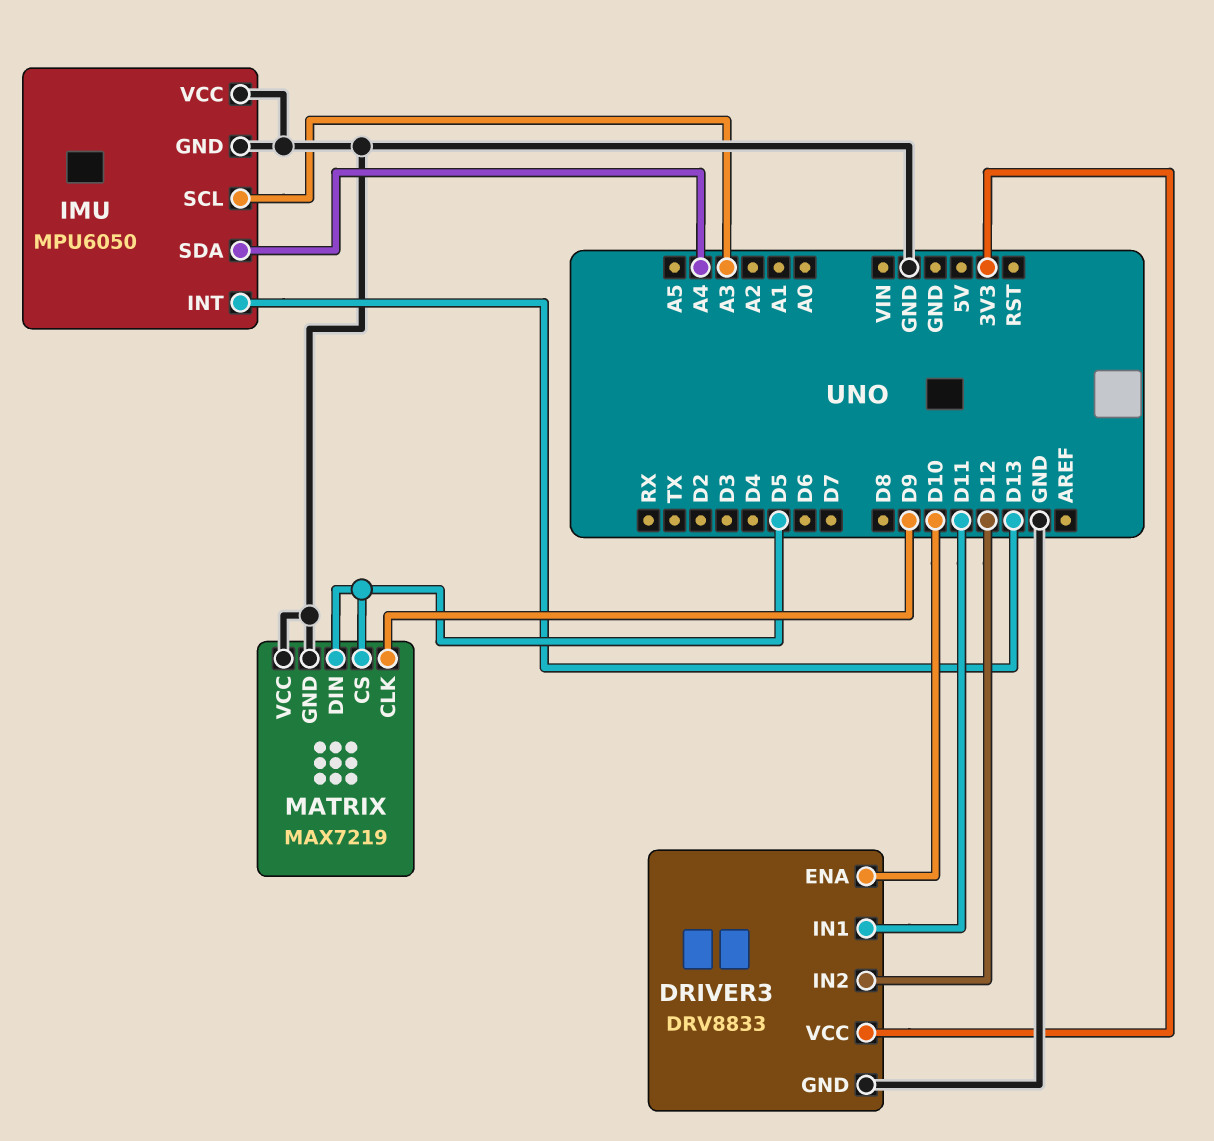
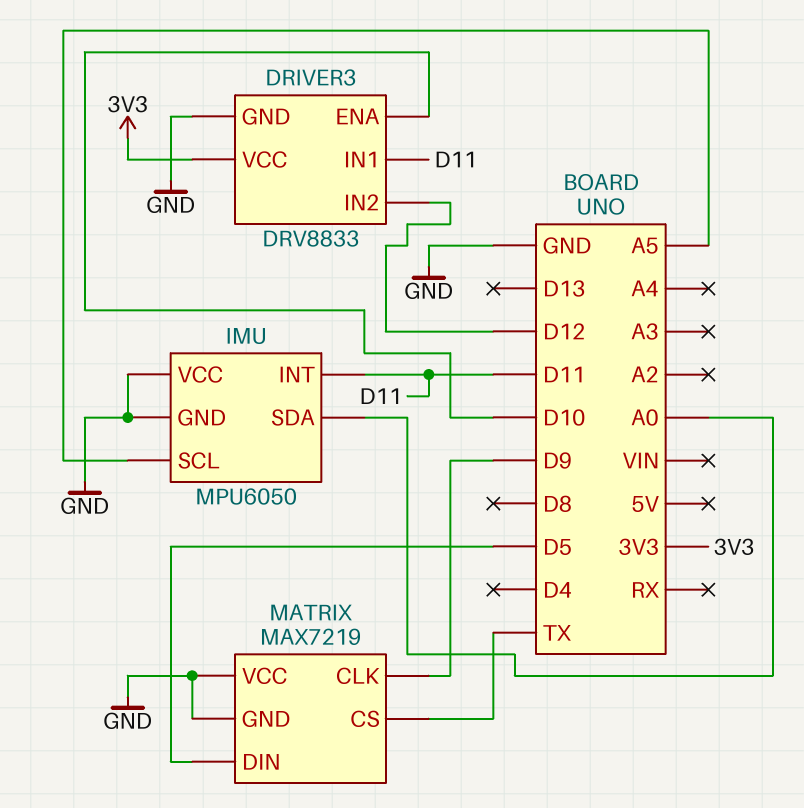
IMU pin INT: D13 -> D11
IMU pin SCL: A3 -> A5
IMU pin SDA: A4 -> A0
MATRIX pin CS: D5 -> TX

